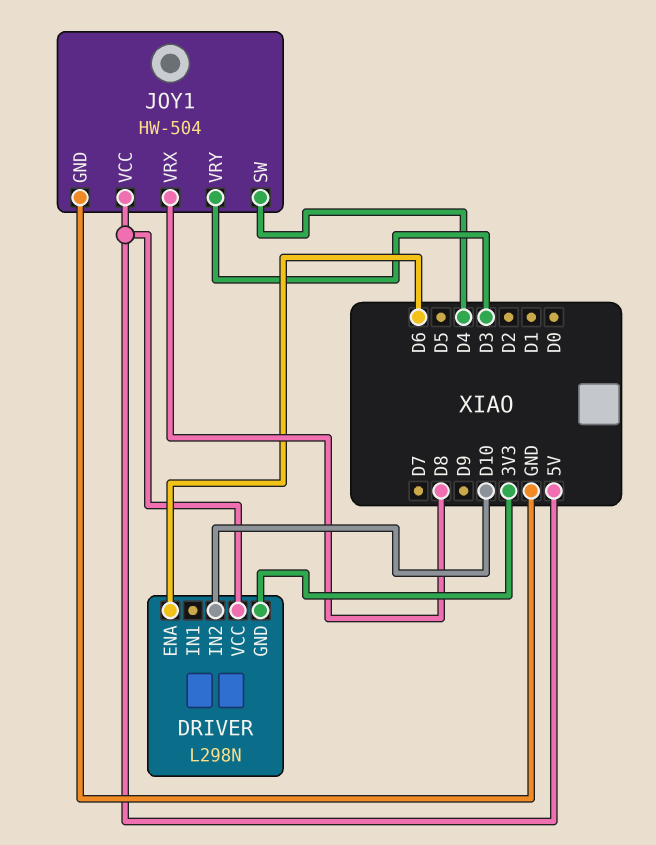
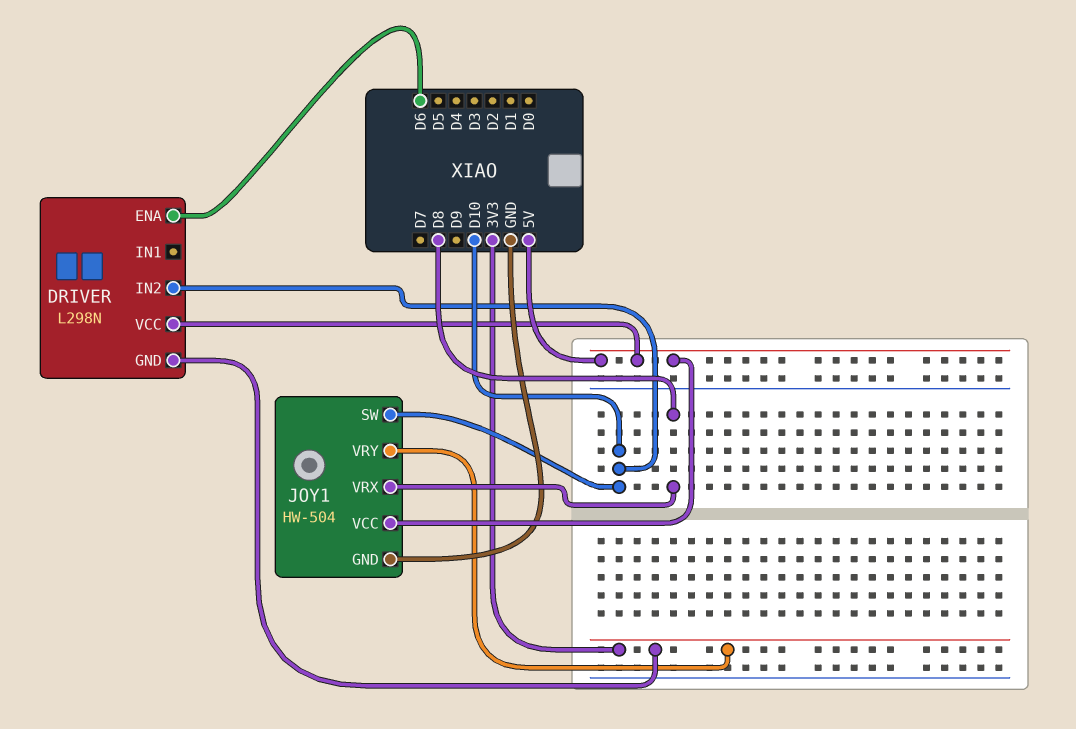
JOY1 pin SW: D4 -> D10
JOY1 pin VRY: D3 -> 3V3

